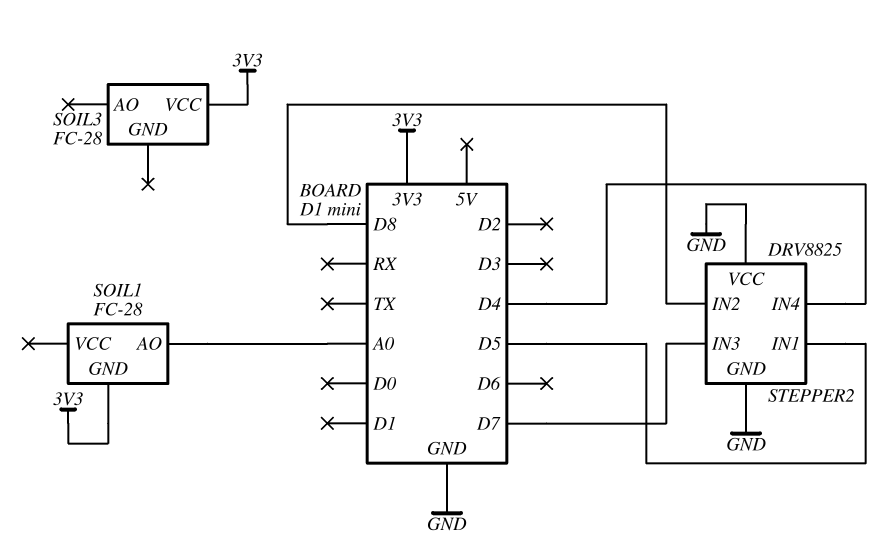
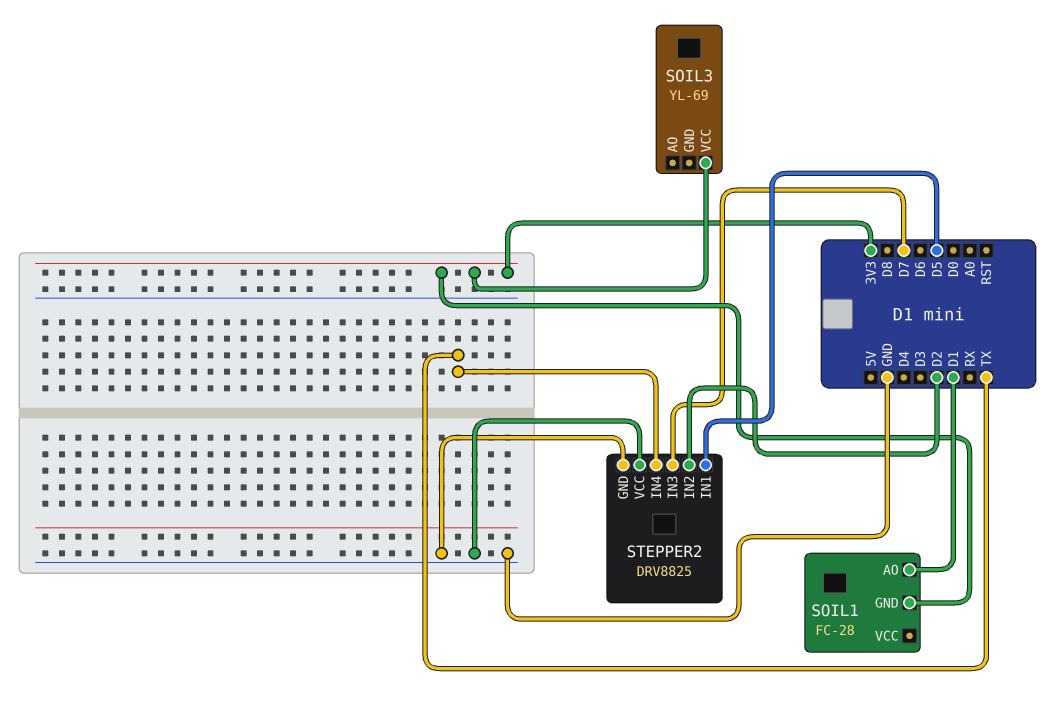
SOIL1 pin AO: A0 -> D1
SOIL3: FC-28 -> YL-69
STEPPER2 pin IN2: D8 -> D2
STEPPER2 pin IN4: D4 -> TX

